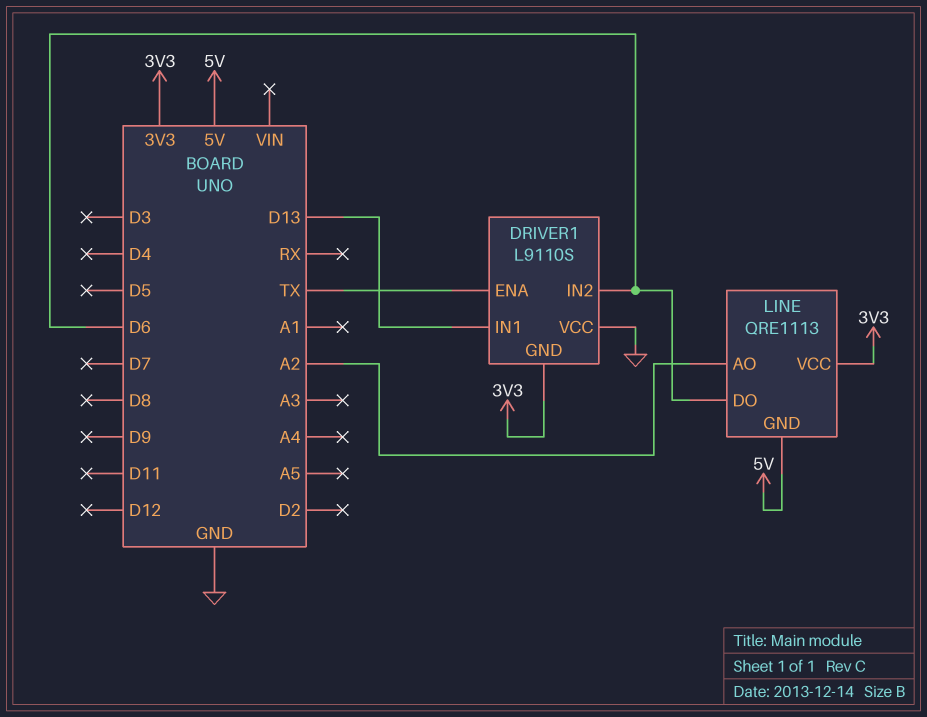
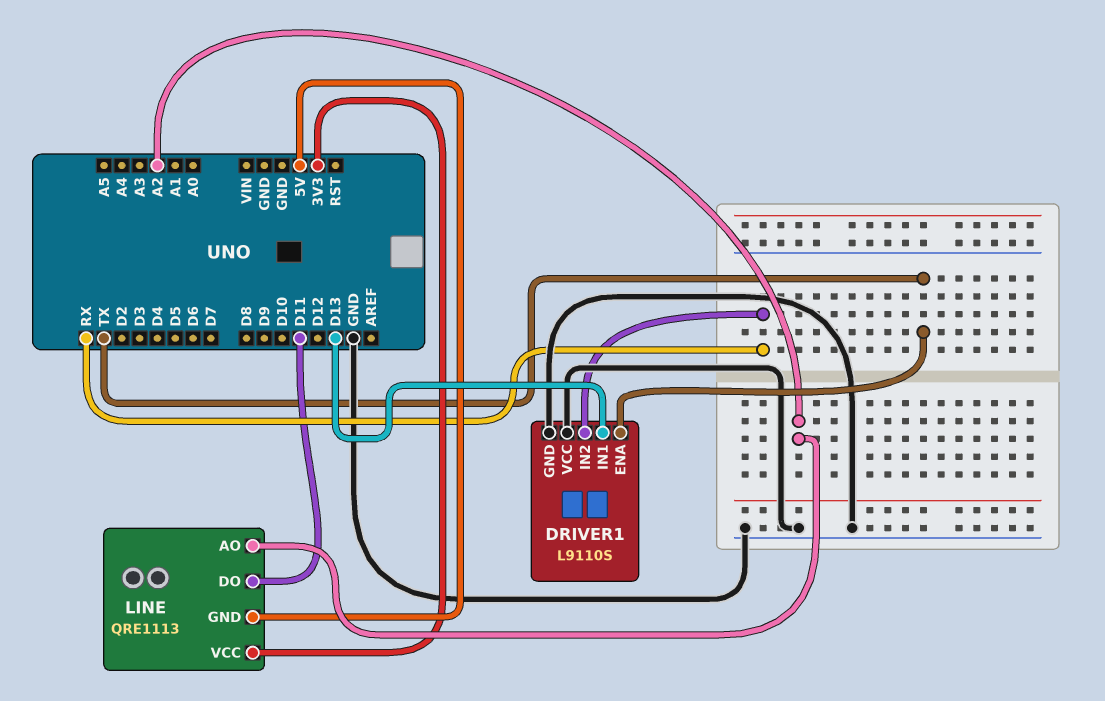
DRIVER1 pin GND: 3V3 -> GND
DRIVER1 pin IN2: D6 -> RX
LINE pin DO: D6 -> D11

